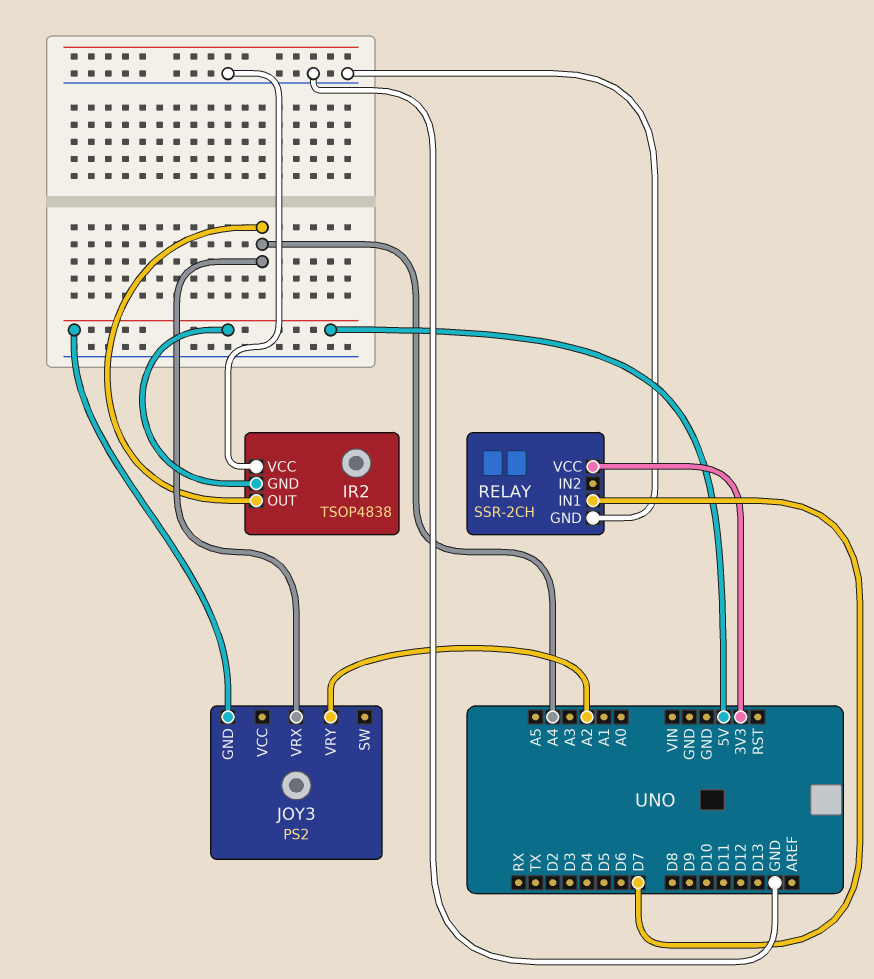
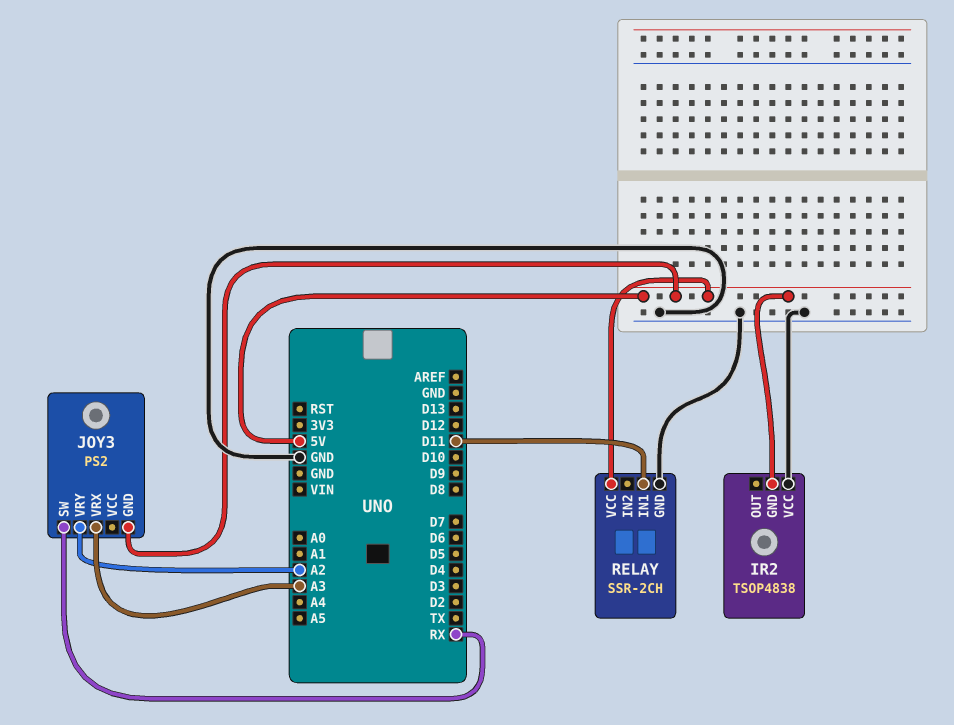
IR2 pin OUT: A4 -> none
JOY3 pin SW: none -> RX
JOY3 pin VRX: A4 -> A3
RELAY pin IN1: D7 -> D11
RELAY pin VCC: 3V3 -> 5V

